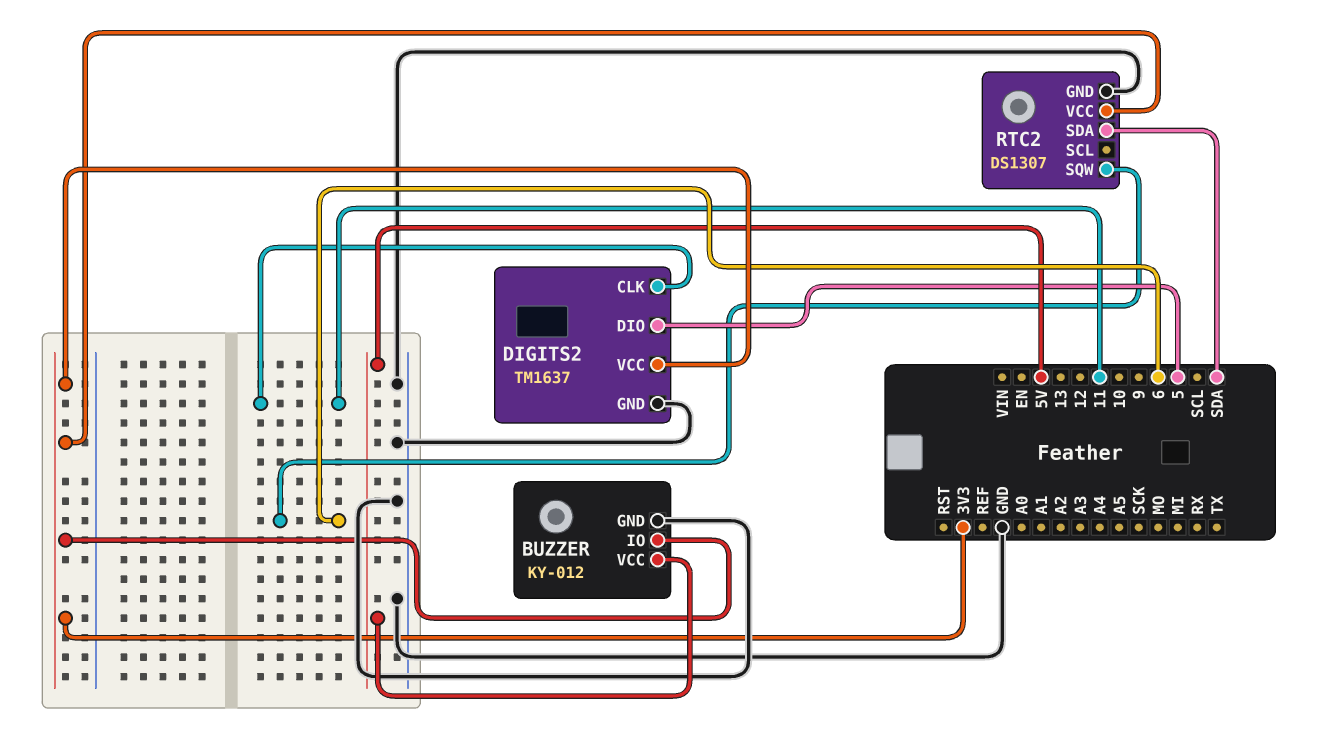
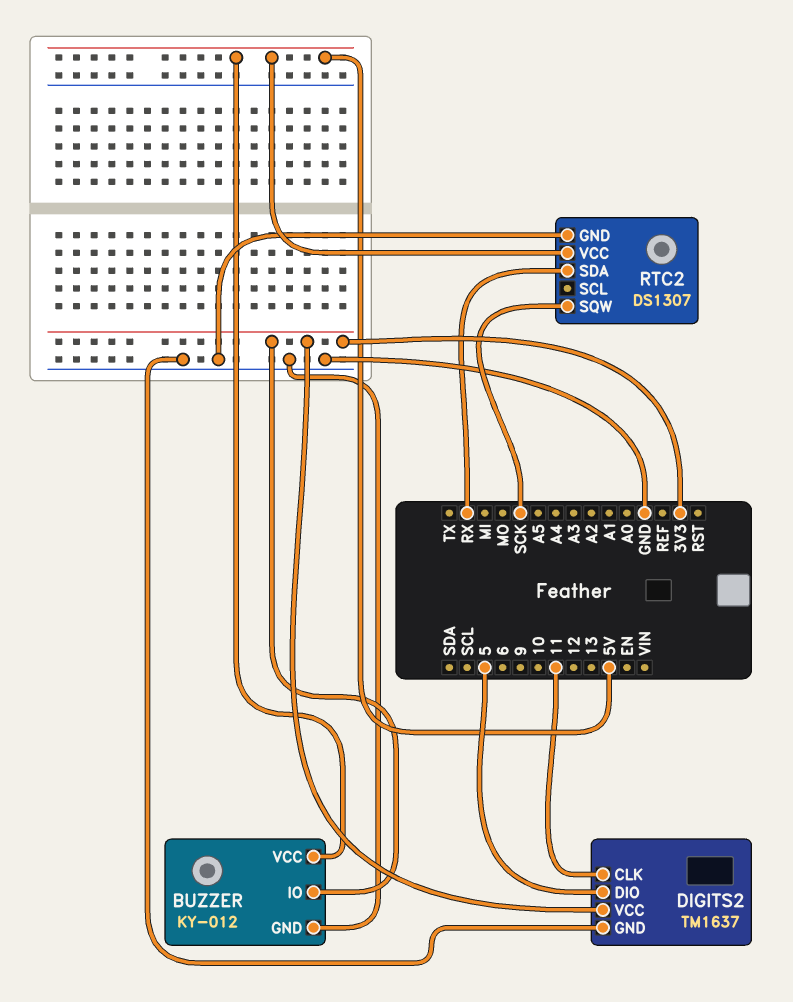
RTC2 pin SDA: SDA -> RX
RTC2 pin SQW: 6 -> SCK
RTC2 pin VCC: 3V3 -> 5V

